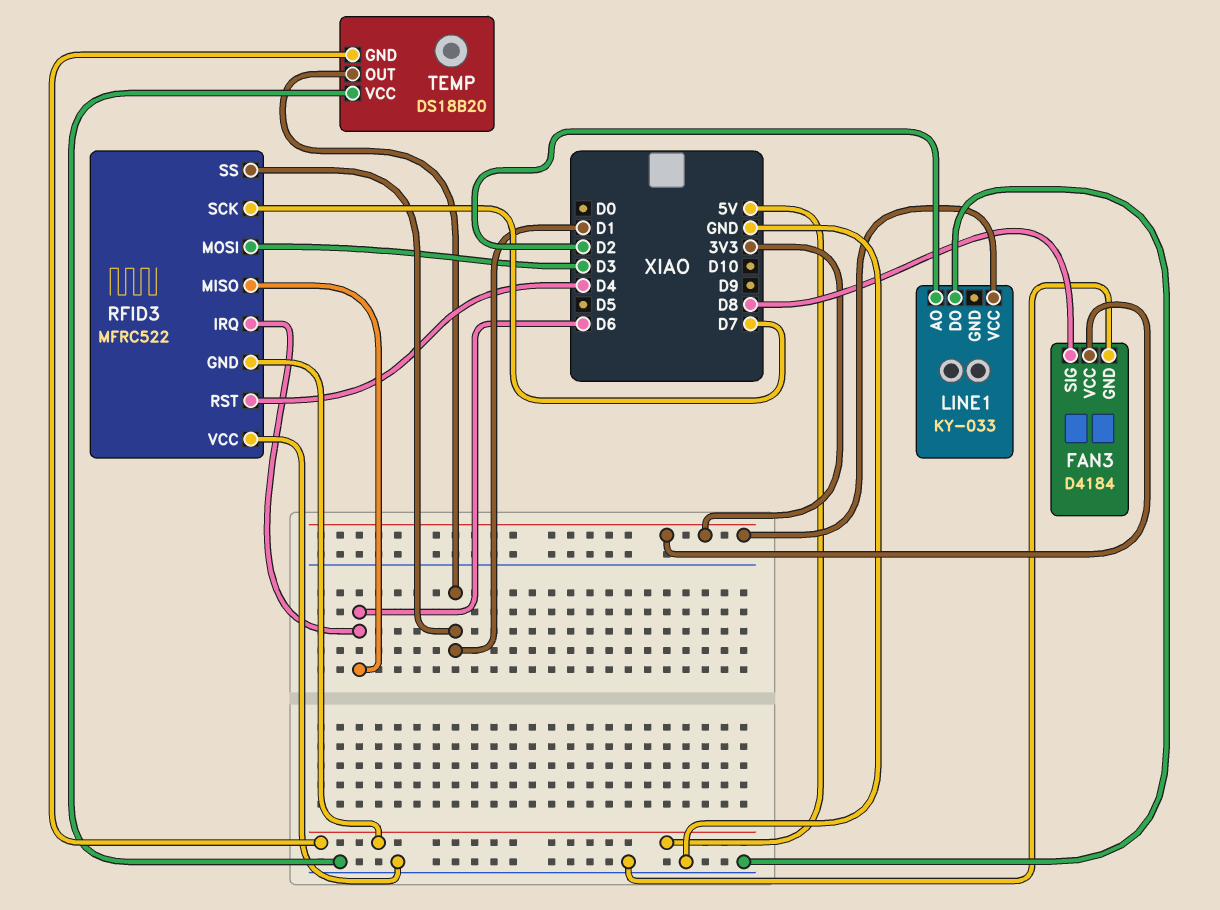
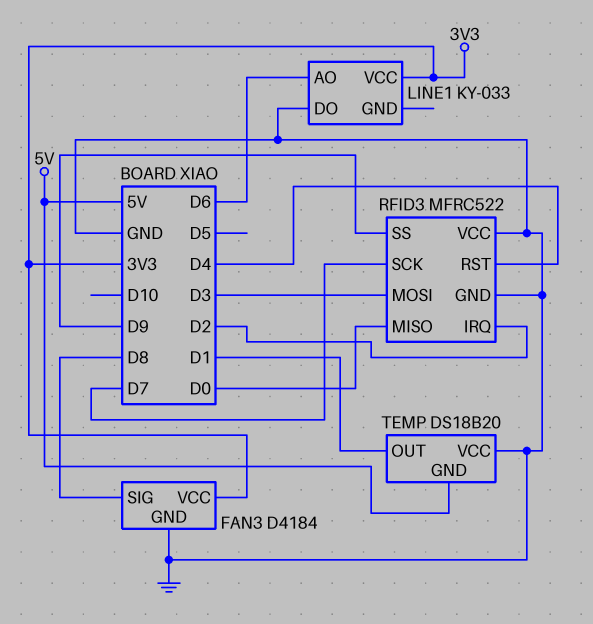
LINE1 pin AO: D2 -> D6
RFID3 pin GND: 5V -> GND
RFID3 pin IRQ: D6 -> D2
RFID3 pin MISO: D6 -> D0
RFID3 pin SS: D1 -> D9

